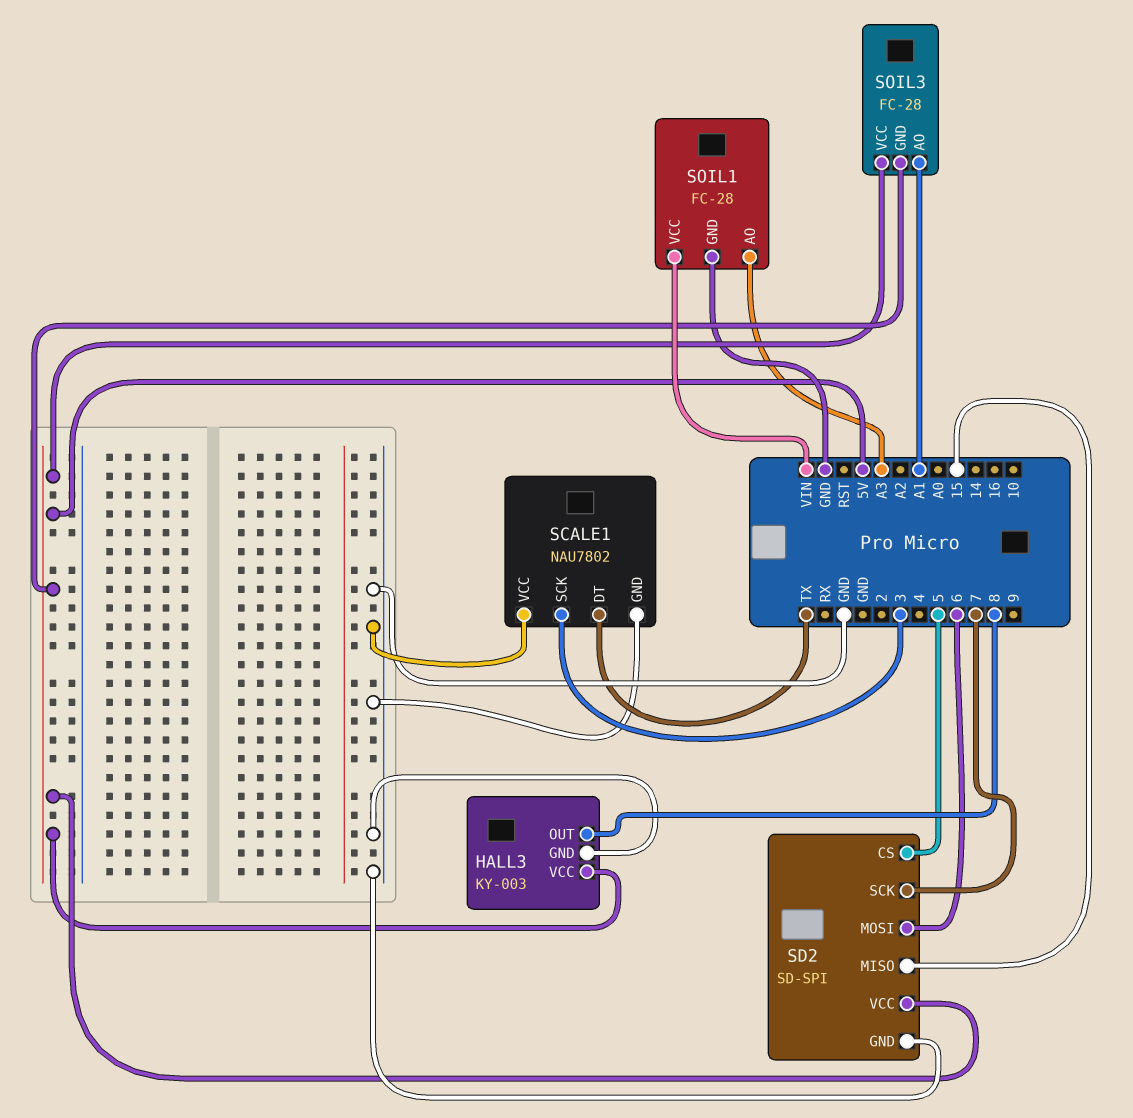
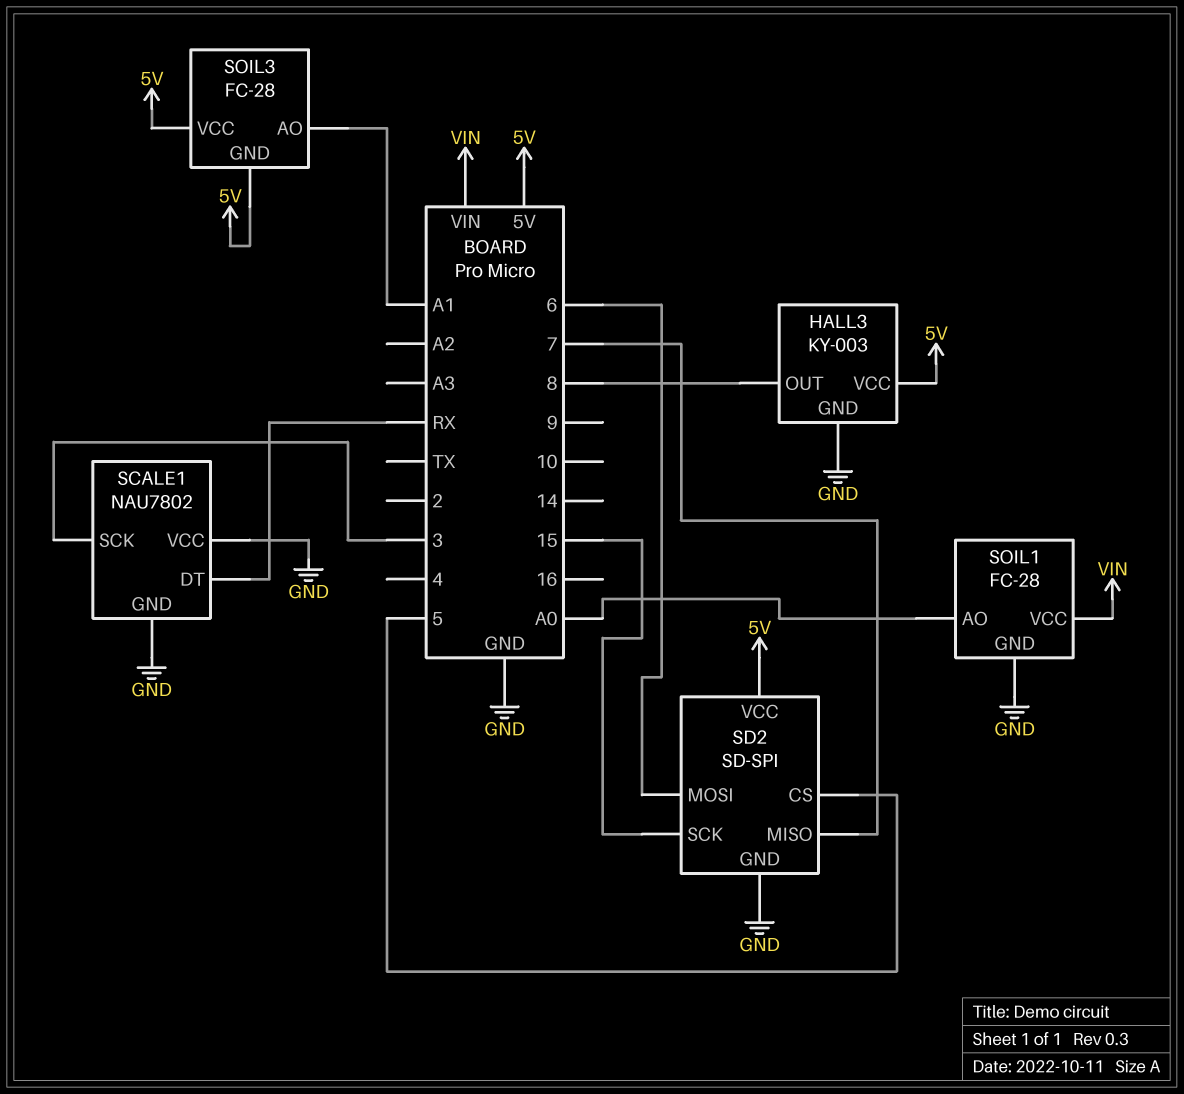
SCALE1 pin DT: TX -> RX
SD2 pin MISO: 15 -> 7
SD2 pin SCK: 7 -> 15
SOIL1 pin AO: A3 -> A0

